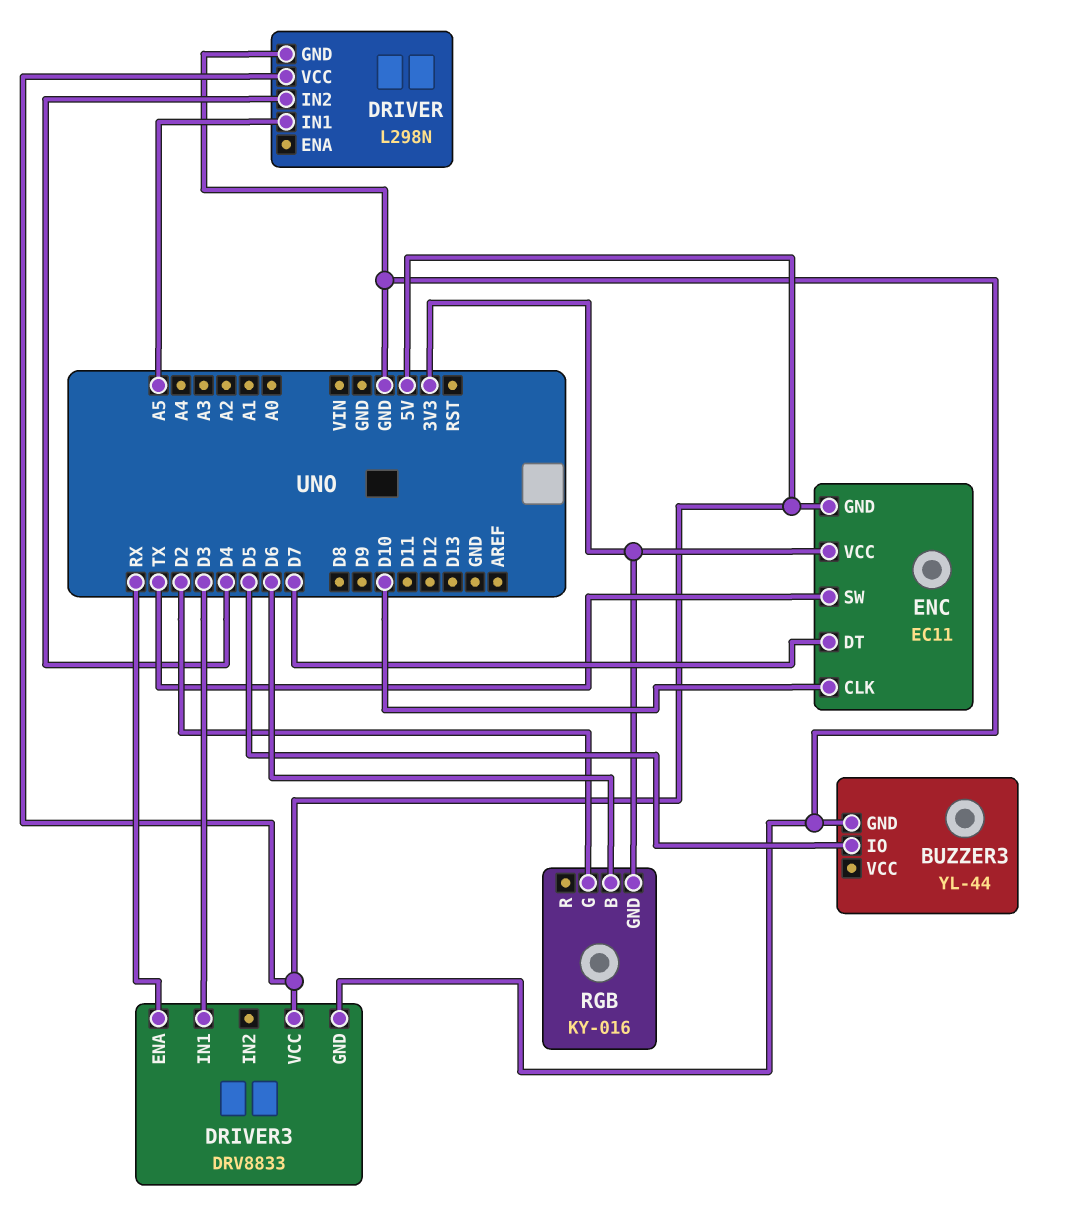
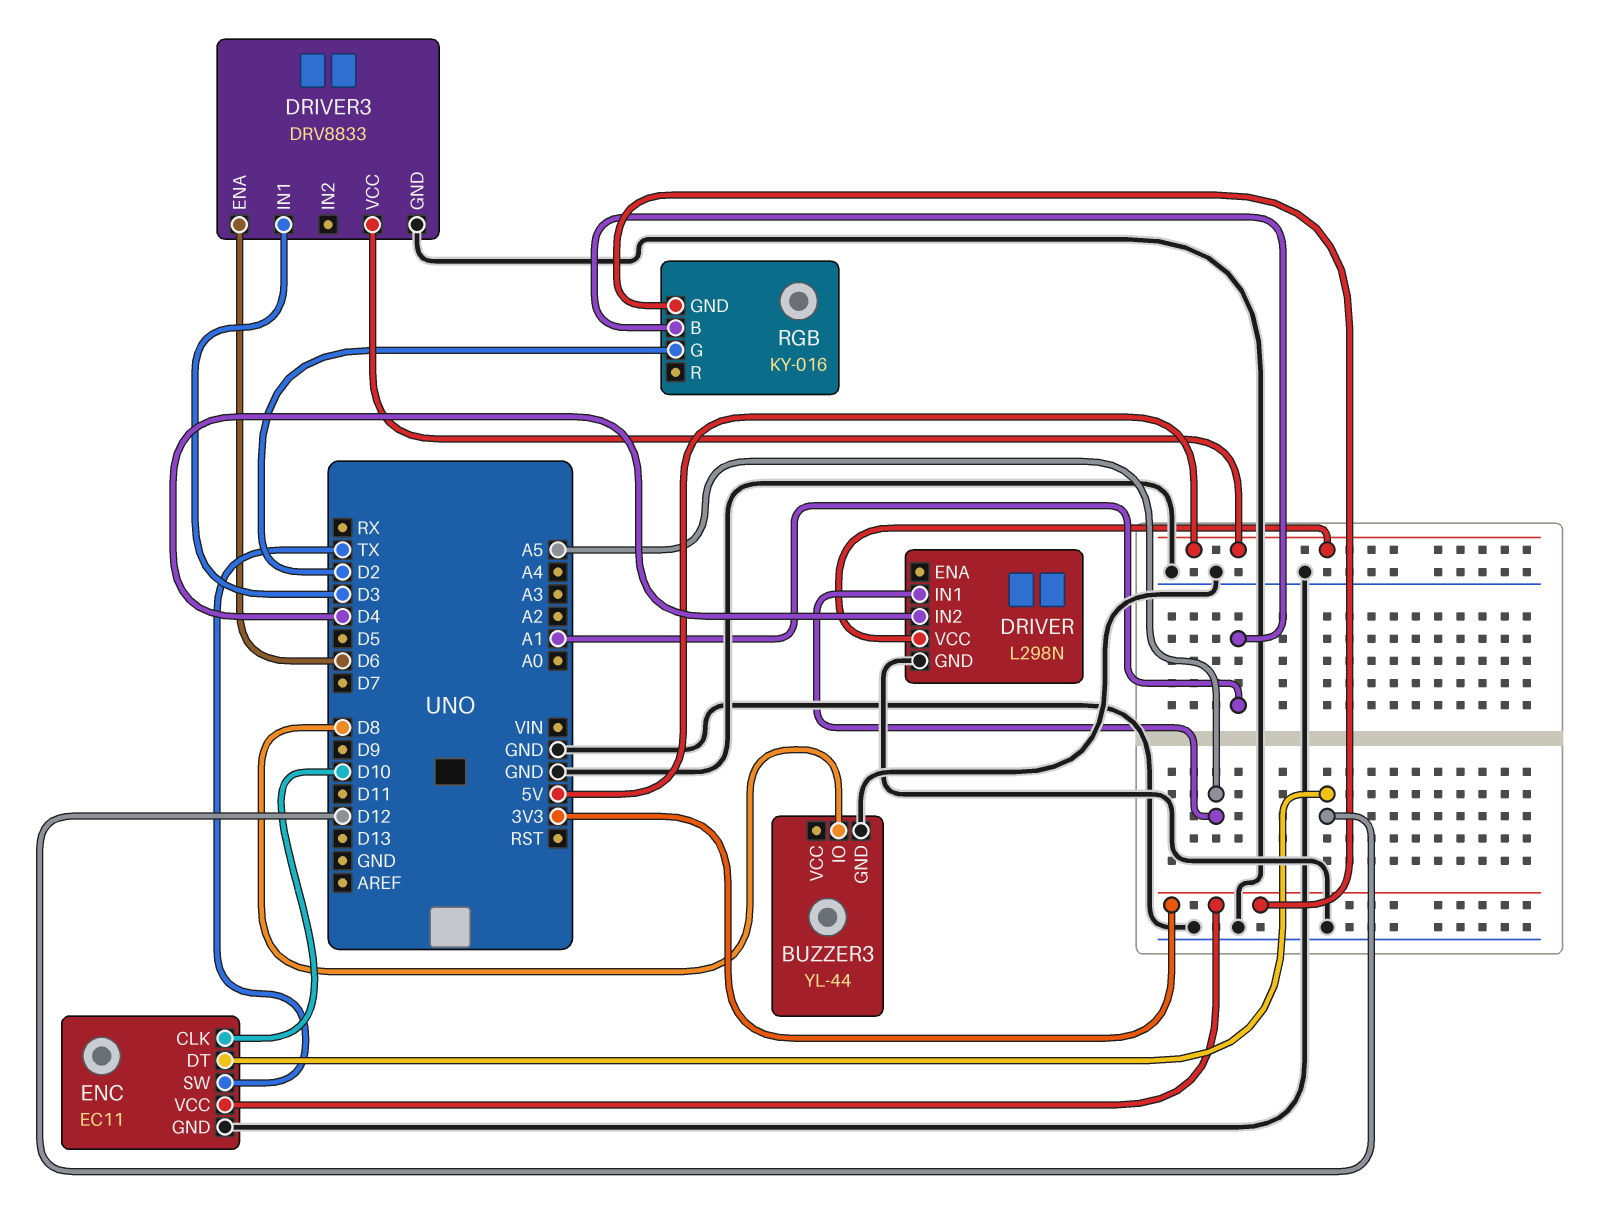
BUZZER3 pin IO: D5 -> D8
DRIVER3 pin ENA: RX -> D6
ENC pin DT: D7 -> D12
ENC pin GND: 5V -> GND
RGB pin B: D6 -> A1

